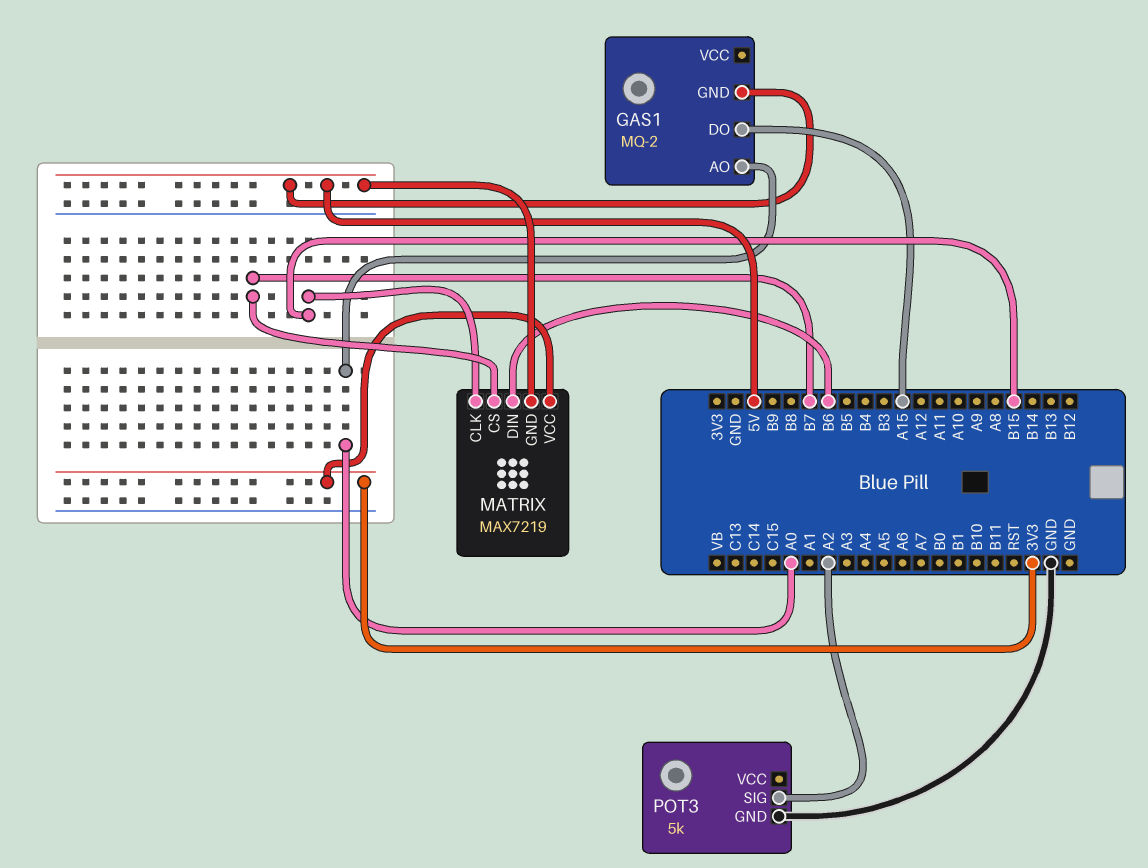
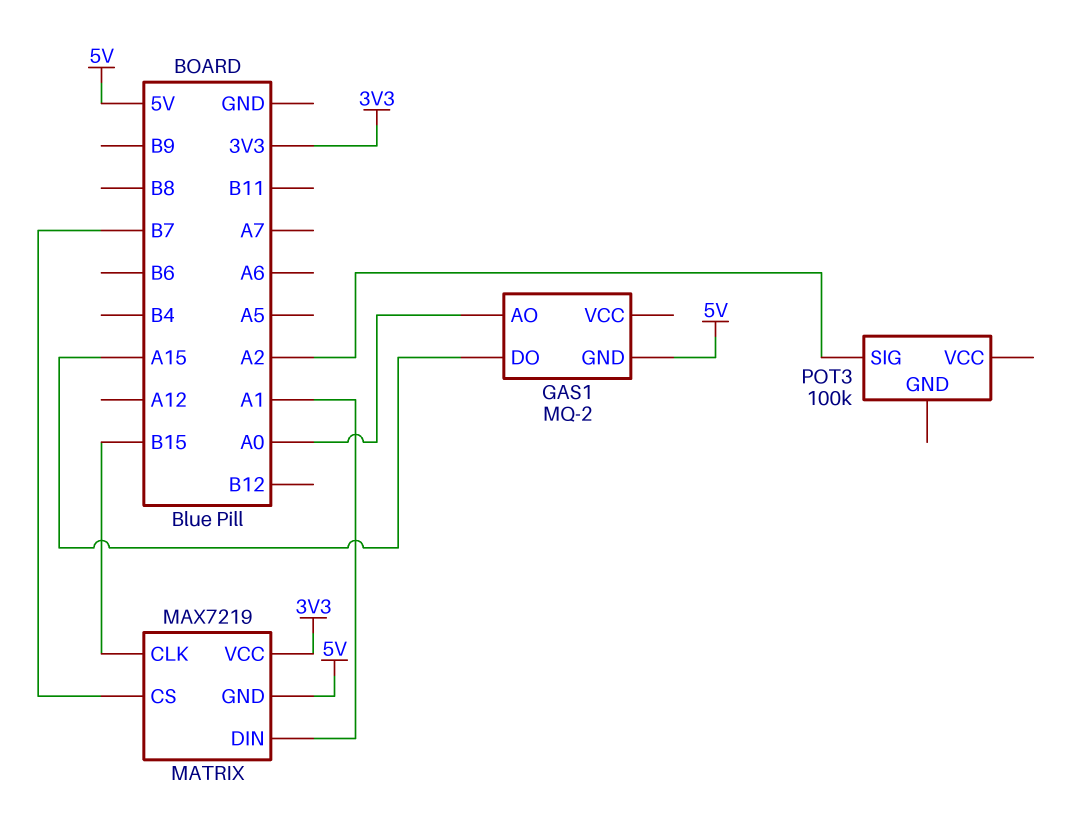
MATRIX pin DIN: B6 -> A1
POT3: 5k -> 100k
POT3 pin GND: GND -> none

